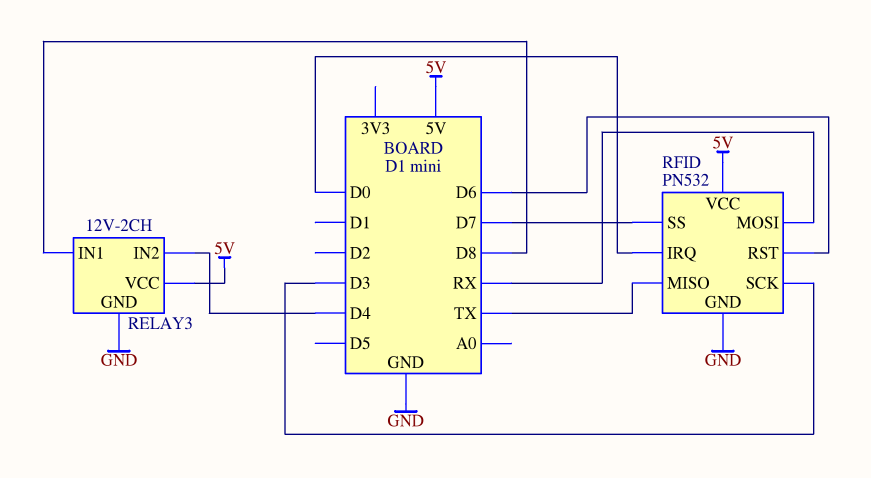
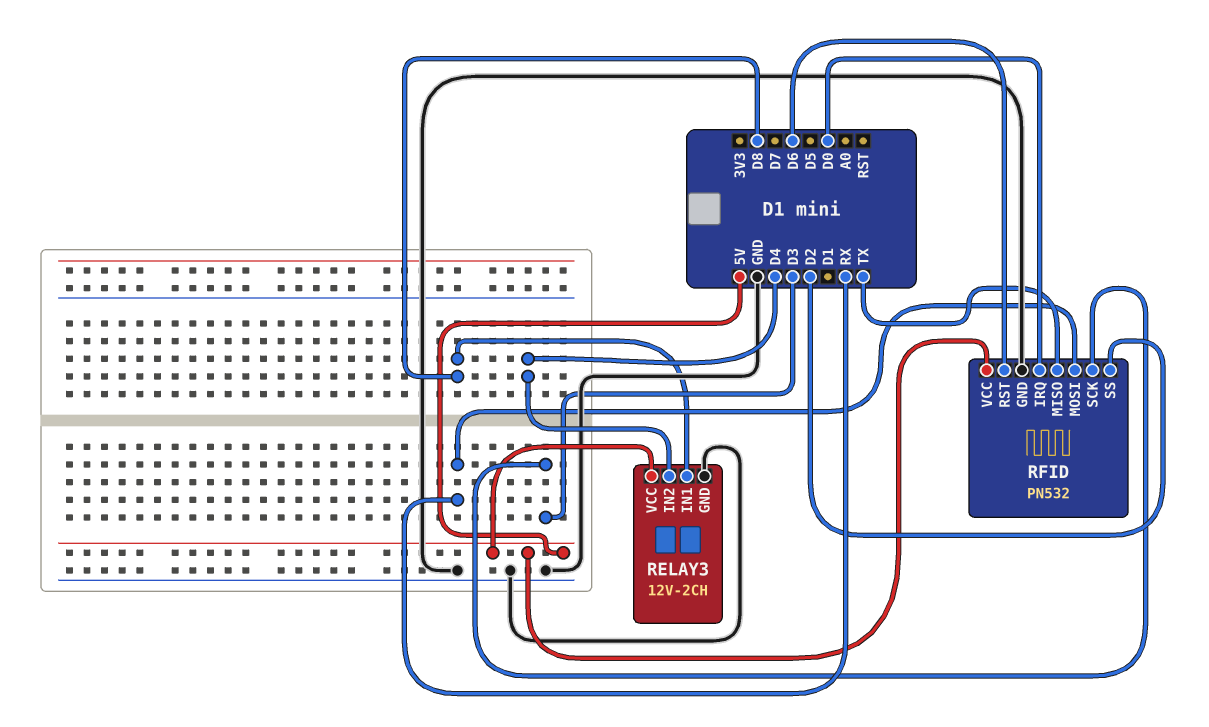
RFID pin SS: D7 -> D2

